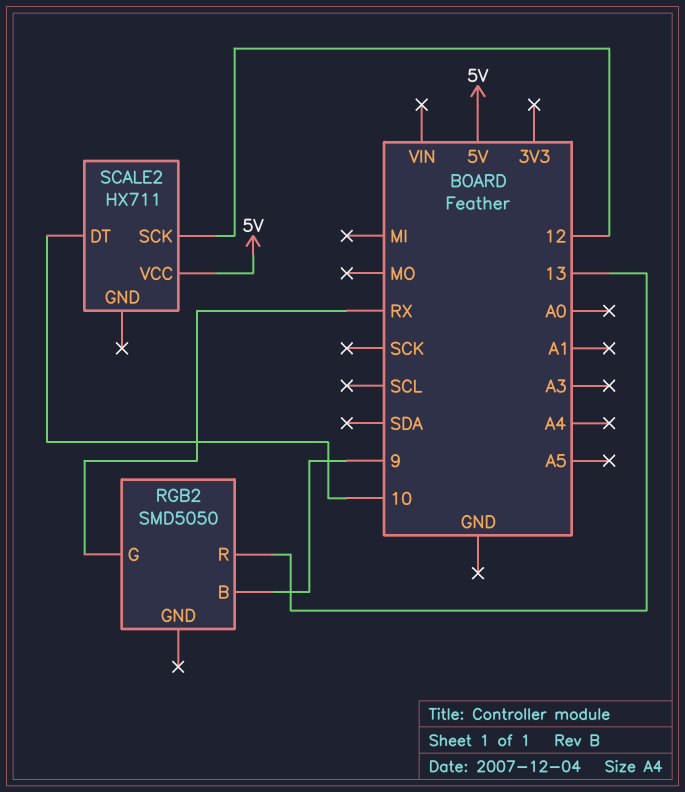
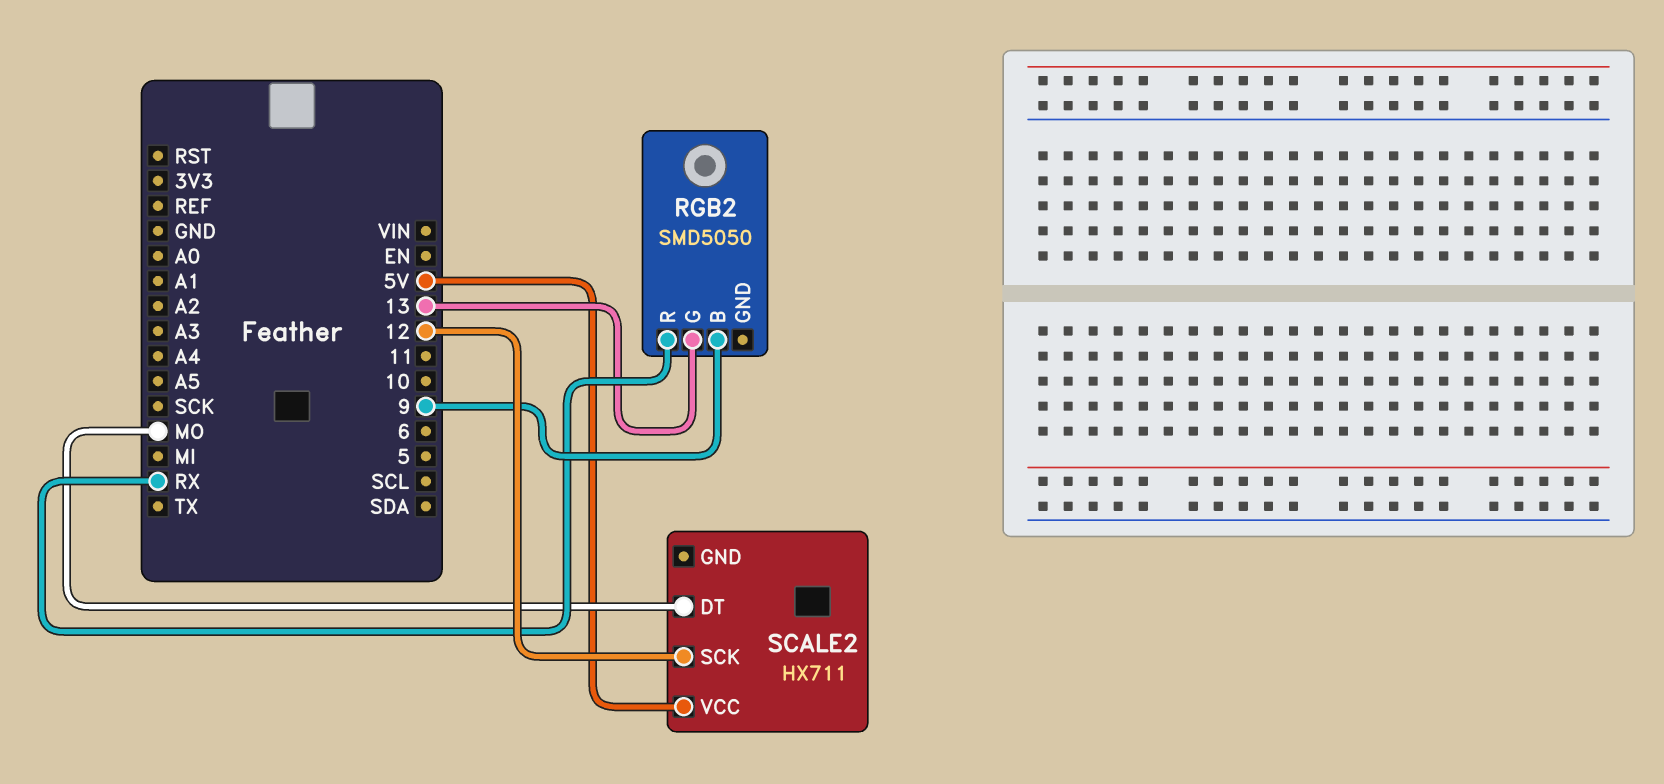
RGB2 pin G: RX -> 13
RGB2 pin R: 13 -> RX
SCALE2 pin DT: 10 -> MO

